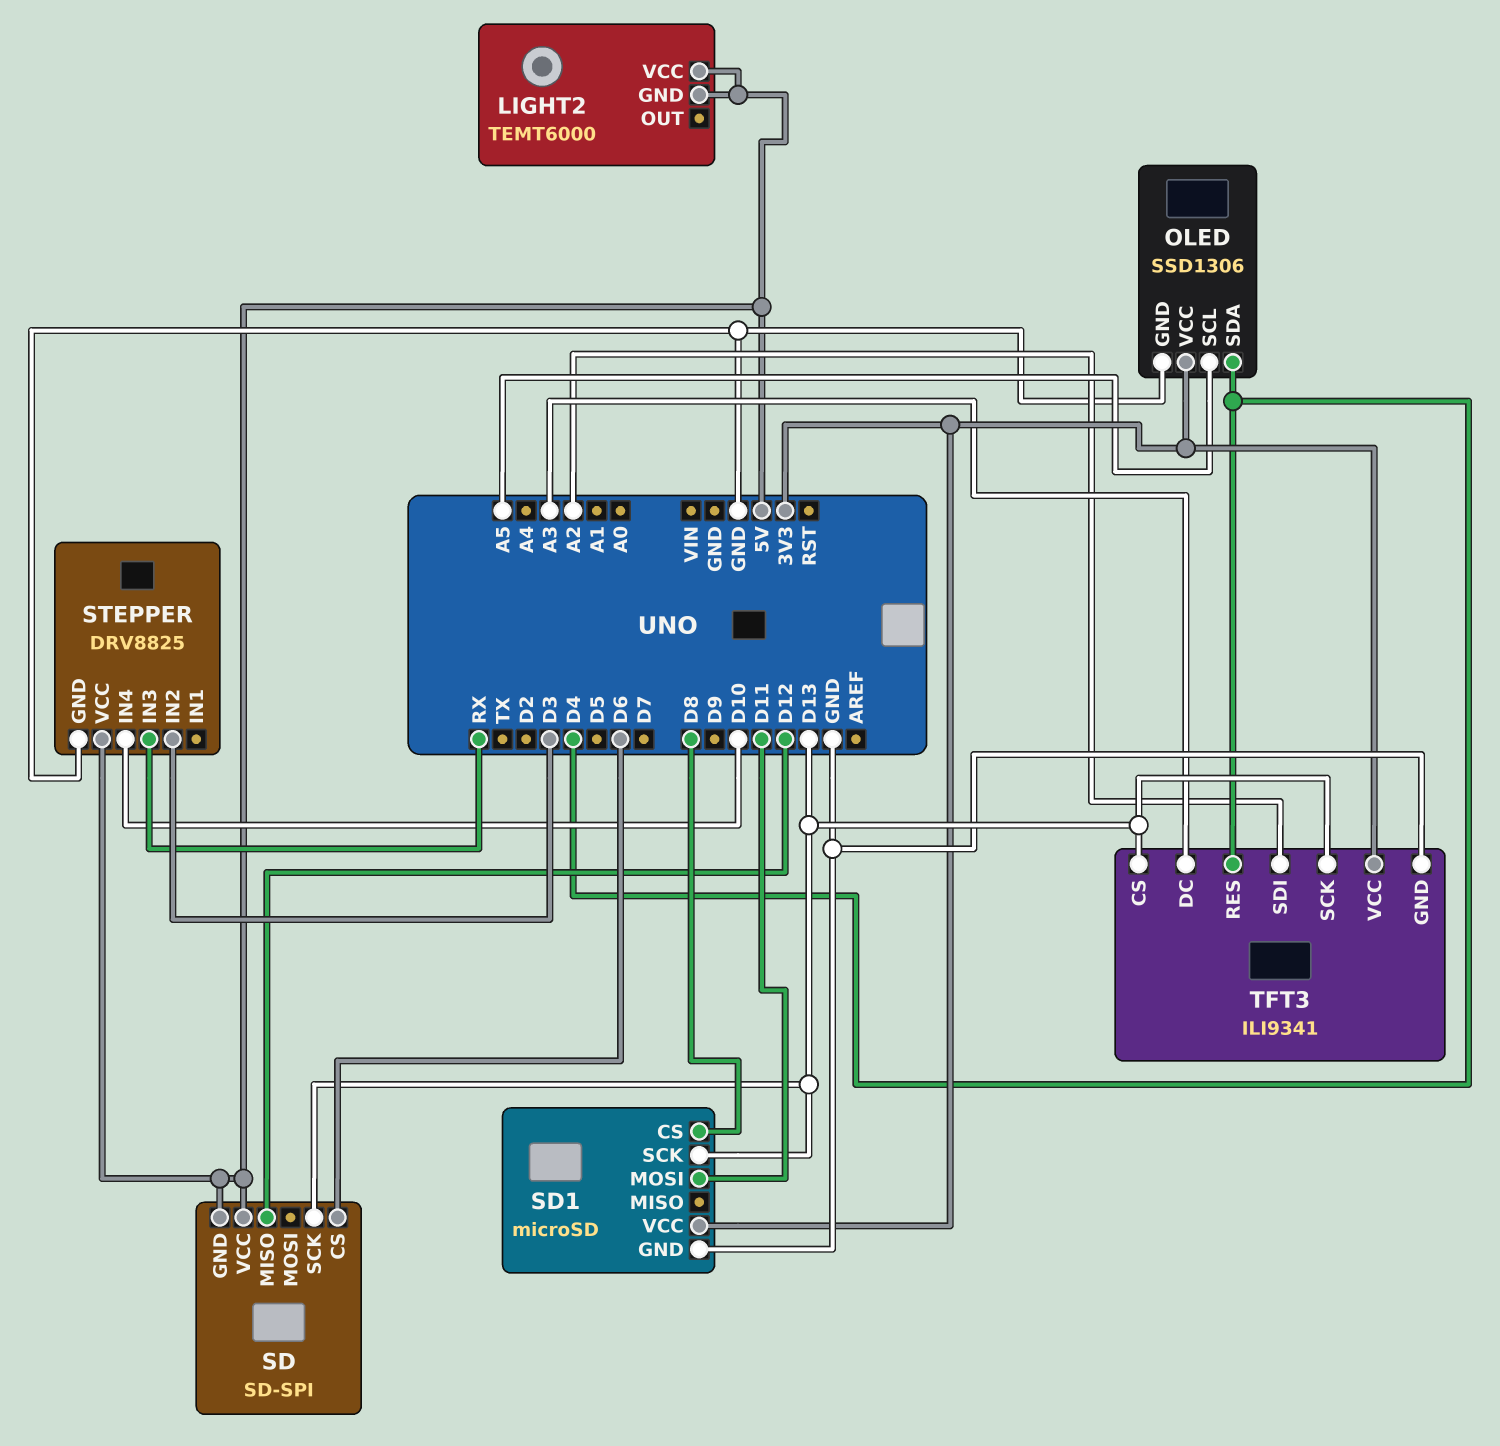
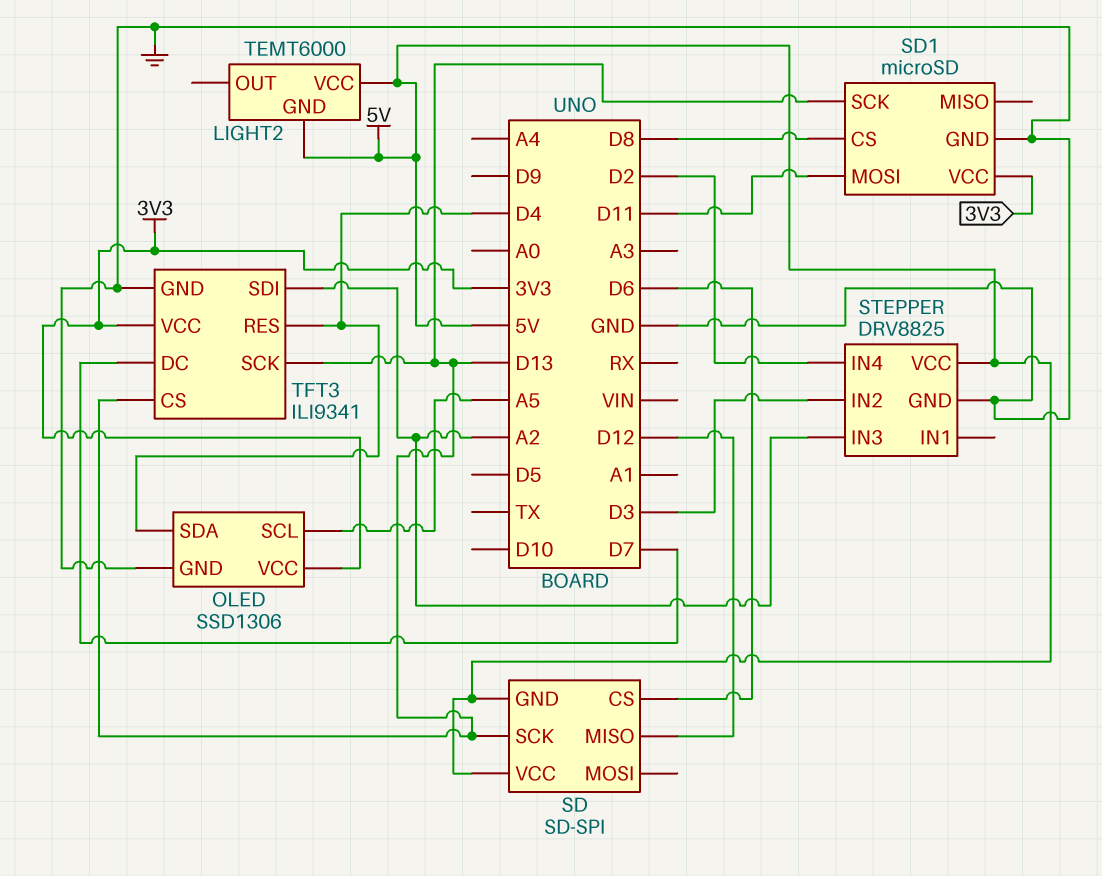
STEPPER pin IN3: RX -> A2
STEPPER pin IN4: D10 -> D2
TFT3 pin DC: A3 -> D7

